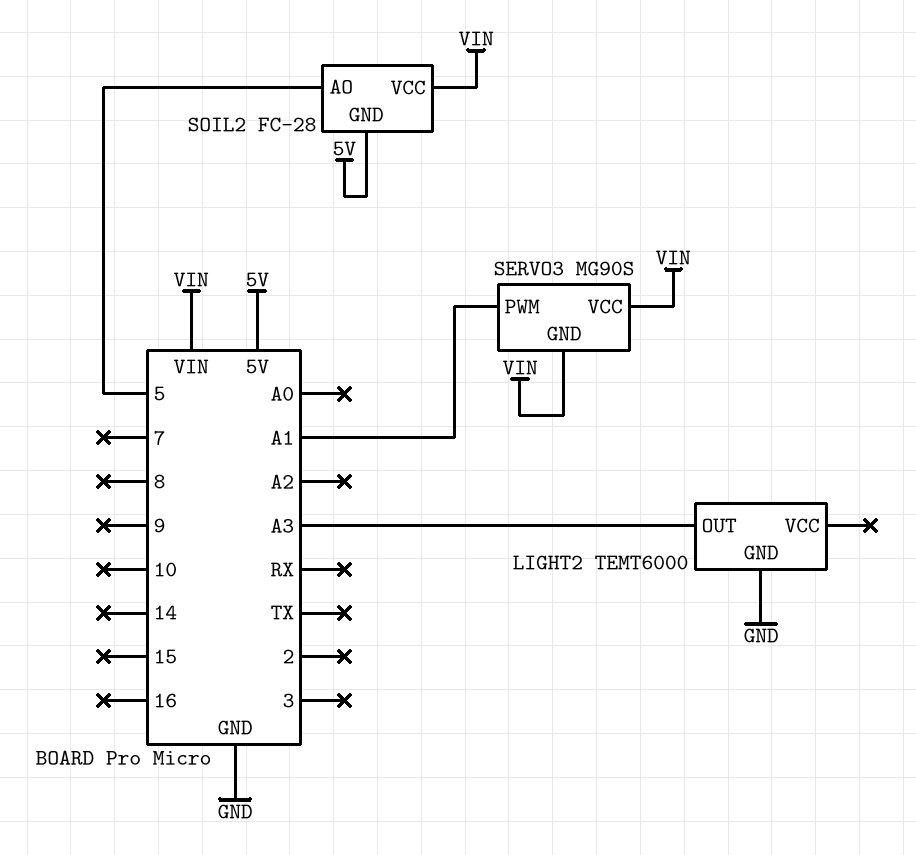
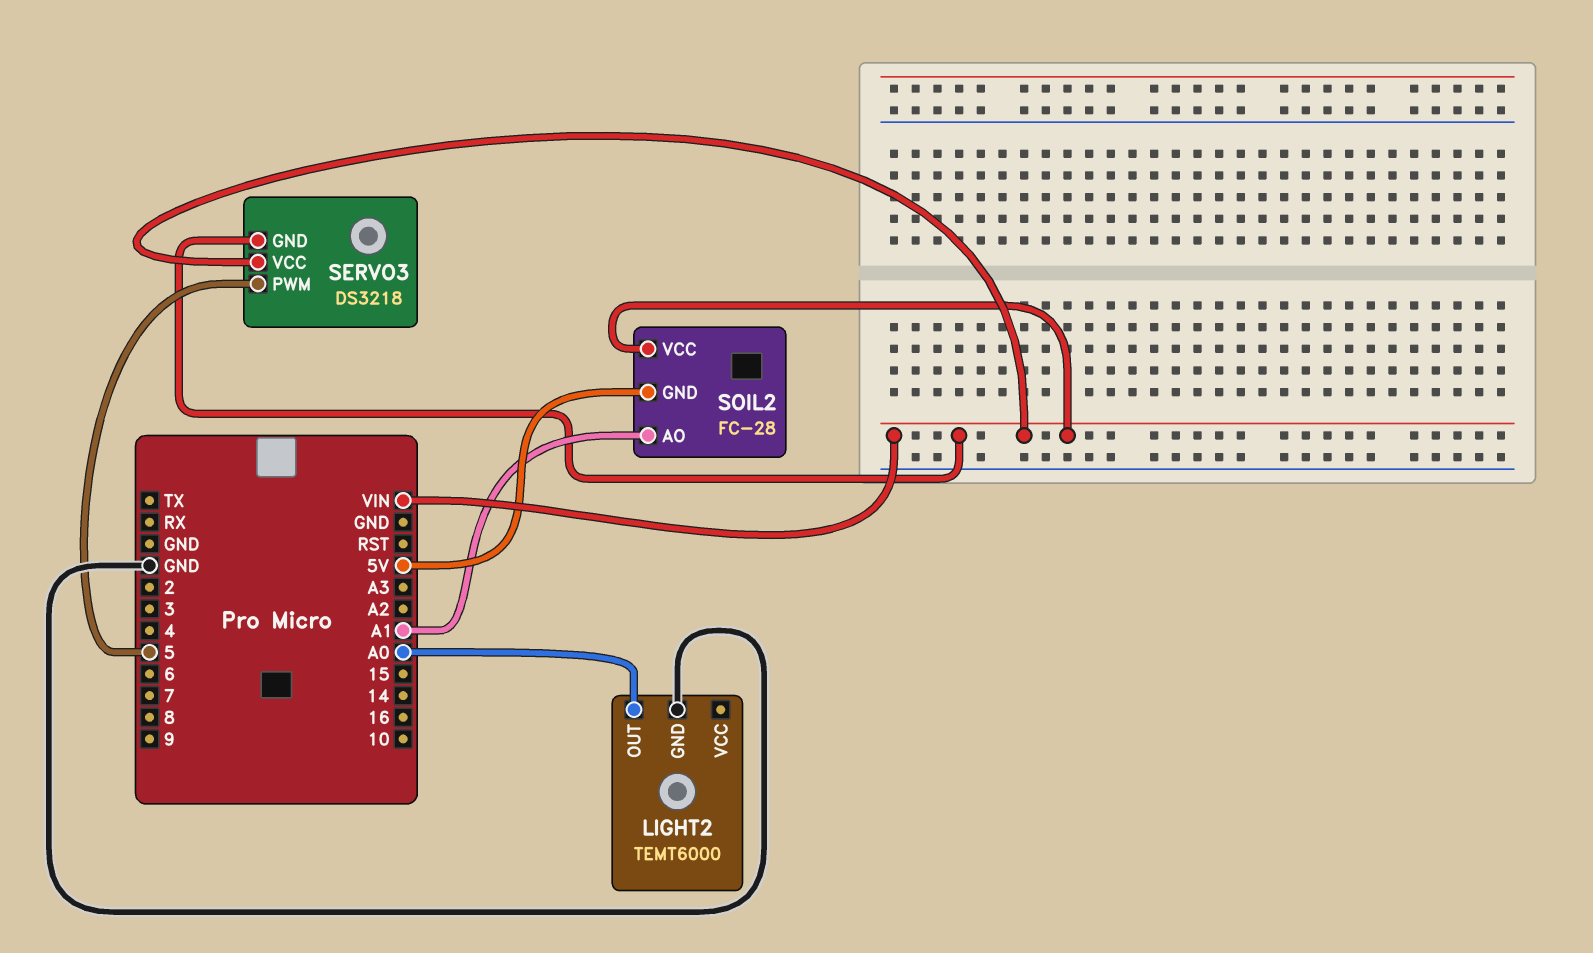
LIGHT2 pin OUT: A3 -> A0
SERVO3: MG90S -> DS3218
SERVO3 pin PWM: A1 -> 5
SOIL2 pin AO: 5 -> A1

